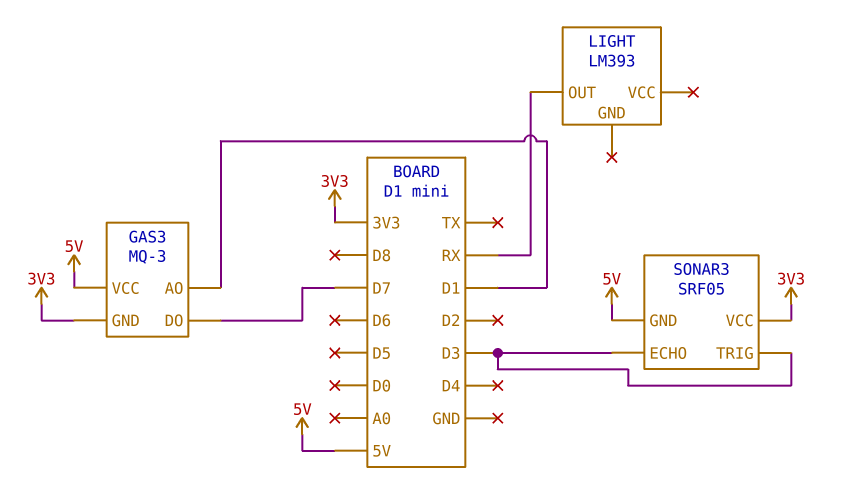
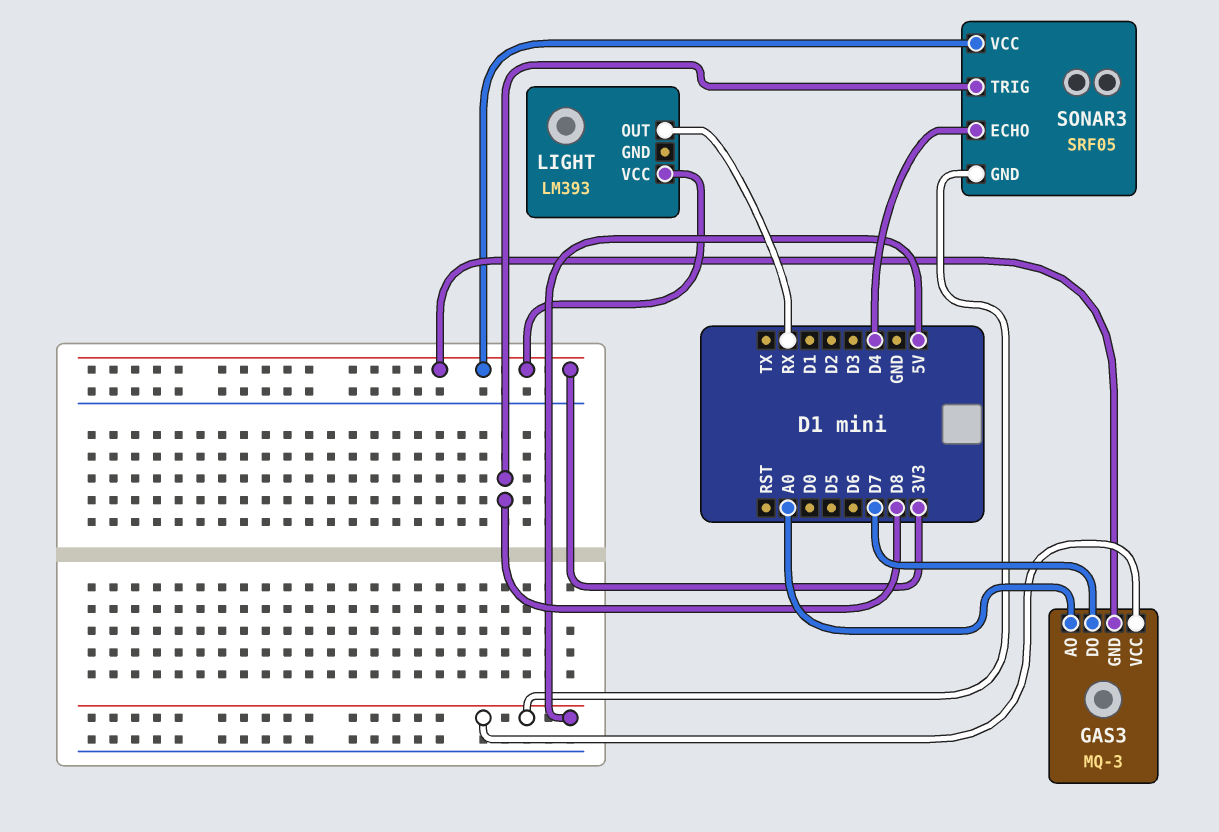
GAS3 pin AO: D1 -> A0
LIGHT pin VCC: none -> 3V3
SONAR3 pin ECHO: D3 -> D4
SONAR3 pin TRIG: D3 -> D8

